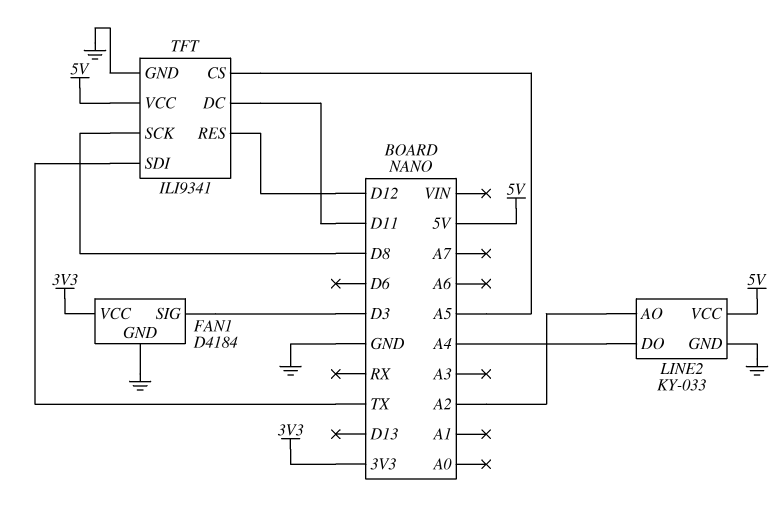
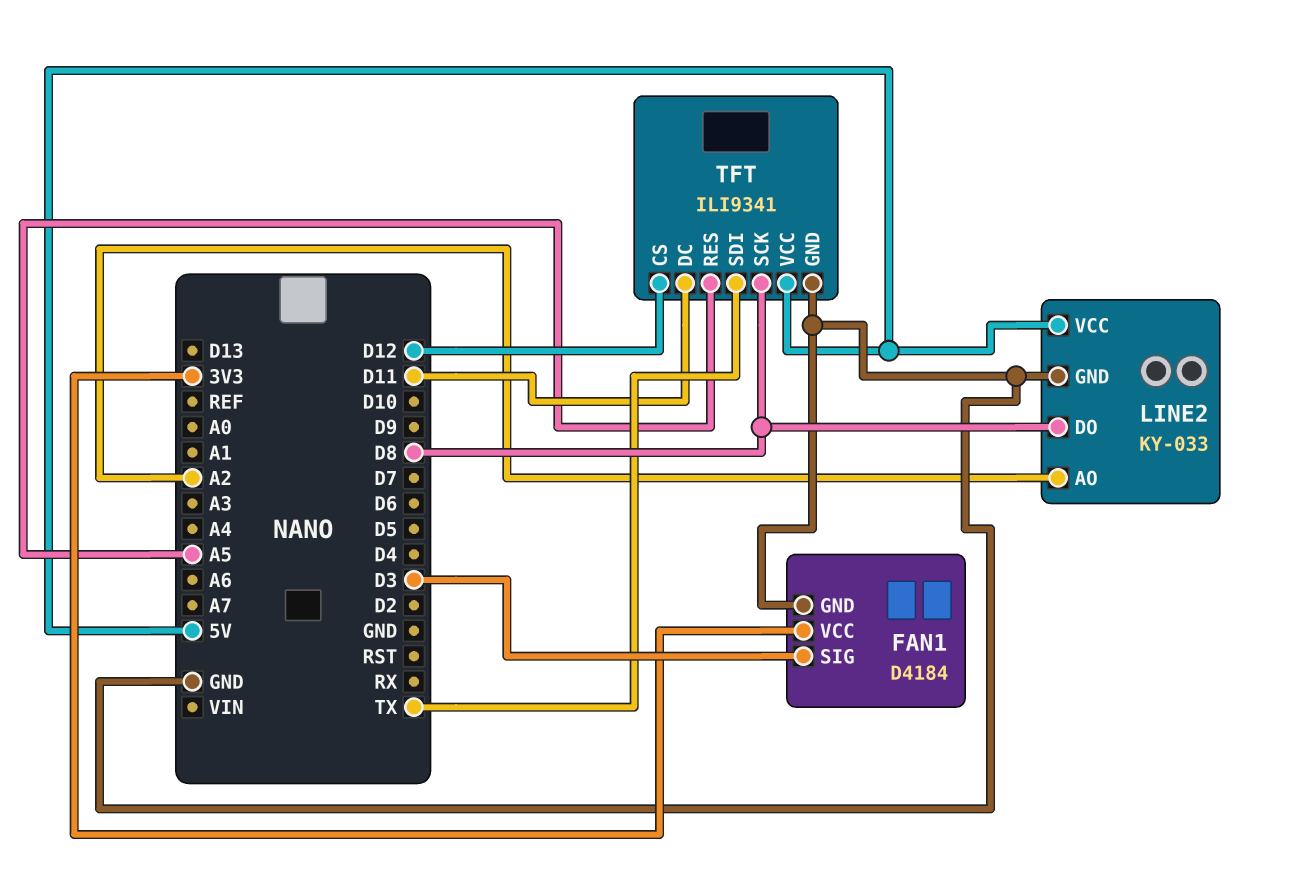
LINE2 pin DO: A4 -> D8
TFT pin CS: A5 -> D12
TFT pin RES: D12 -> A5

